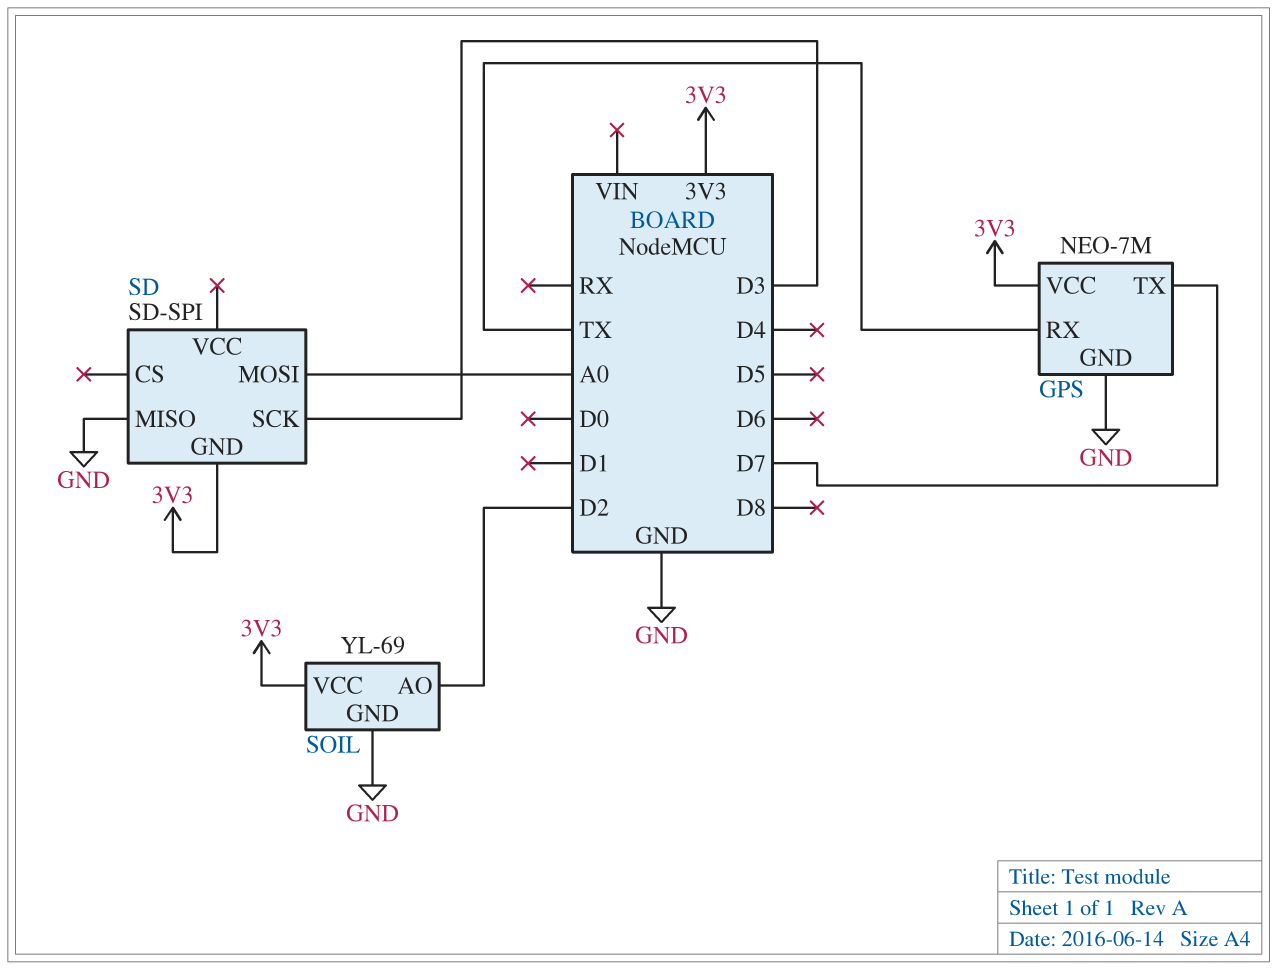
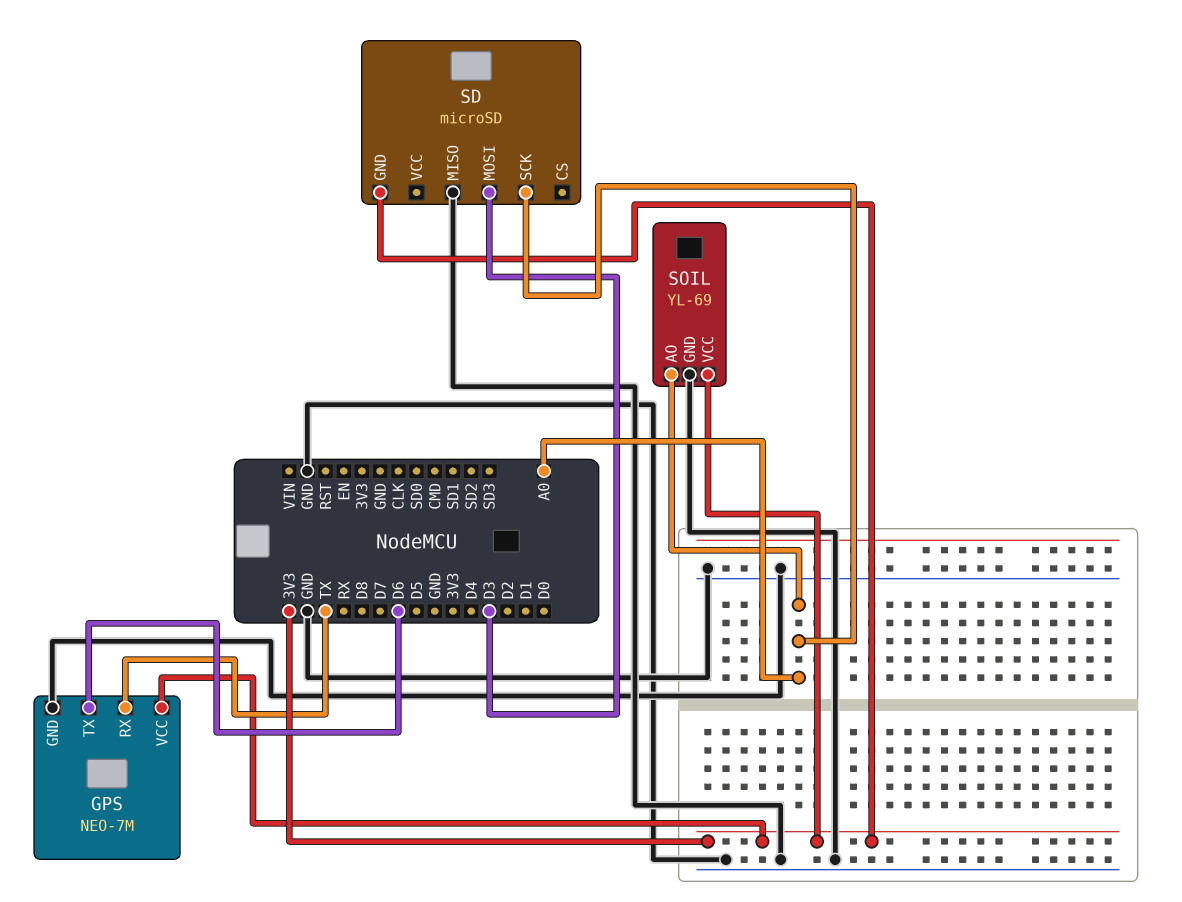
GPS pin TX: D7 -> D6
SD: SD-SPI -> microSD
SD pin MOSI: A0 -> D3
SD pin SCK: D3 -> A0
SOIL pin AO: D2 -> A0

